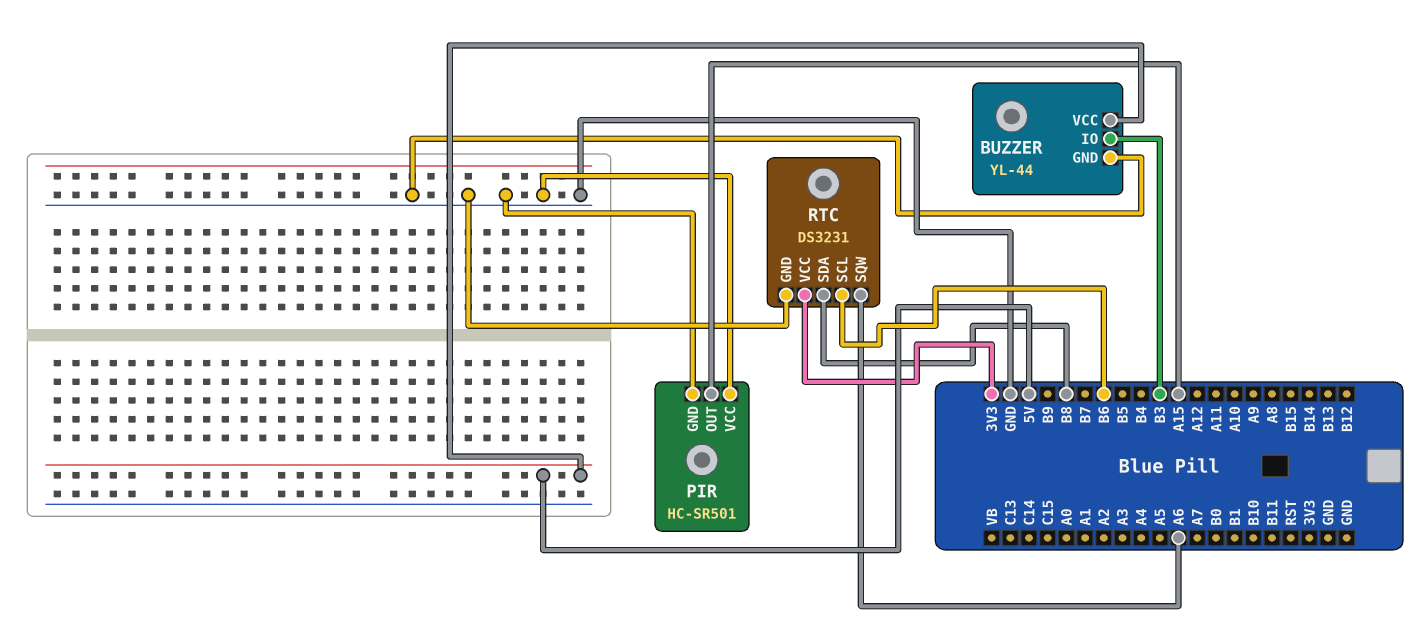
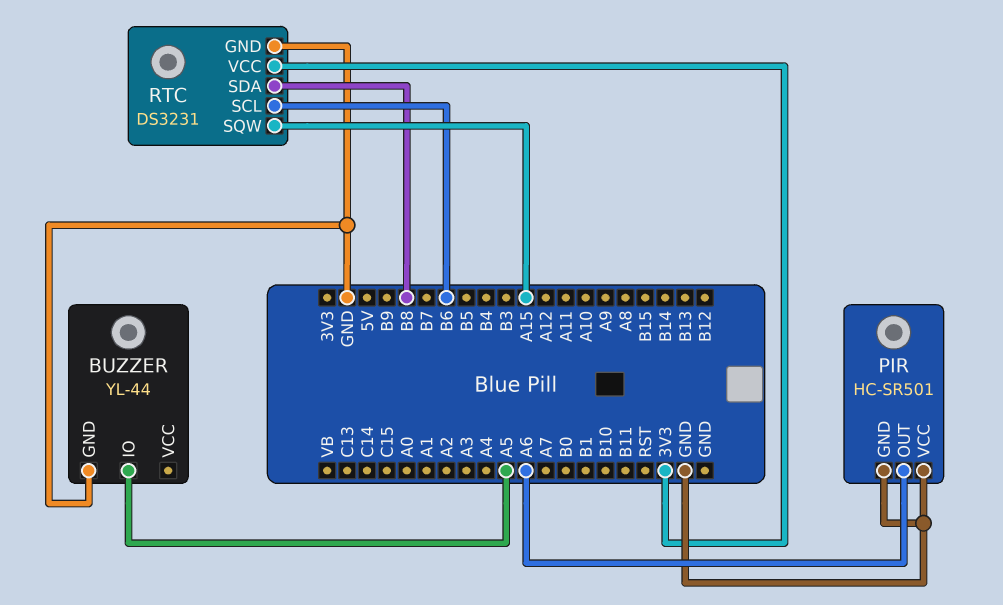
BUZZER pin IO: B3 -> A5
BUZZER pin VCC: 5V -> none
PIR pin OUT: A15 -> A6
RTC pin SQW: A6 -> A15

